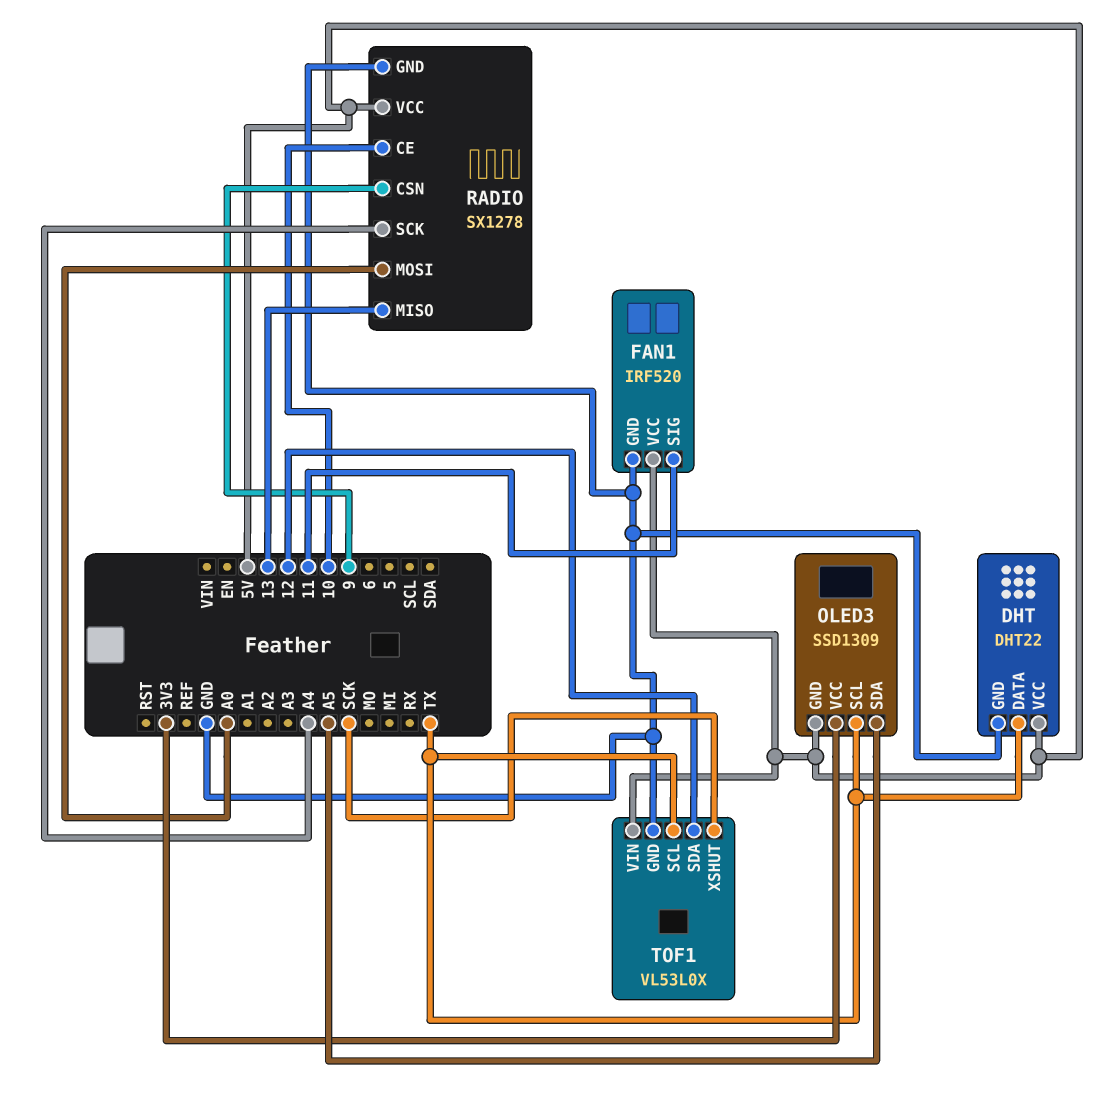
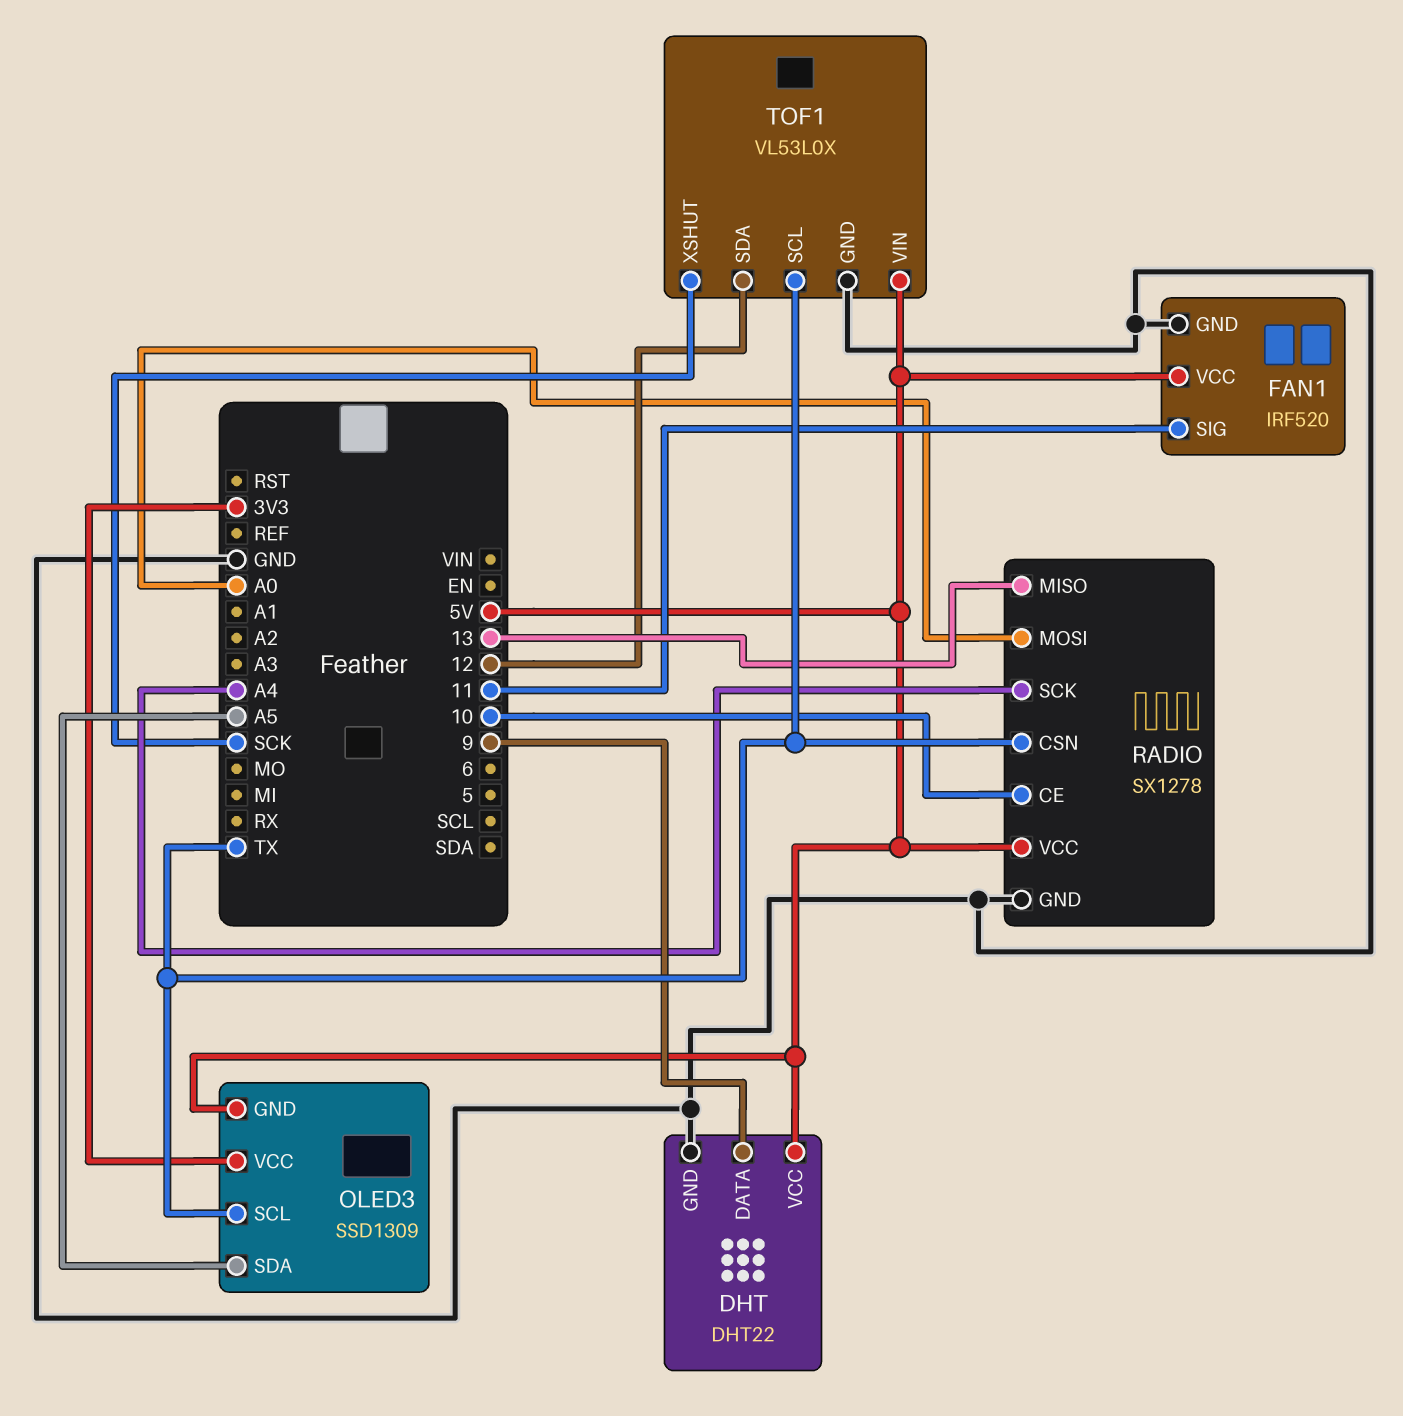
DHT pin DATA: TX -> 9
RADIO pin CSN: 9 -> TX

